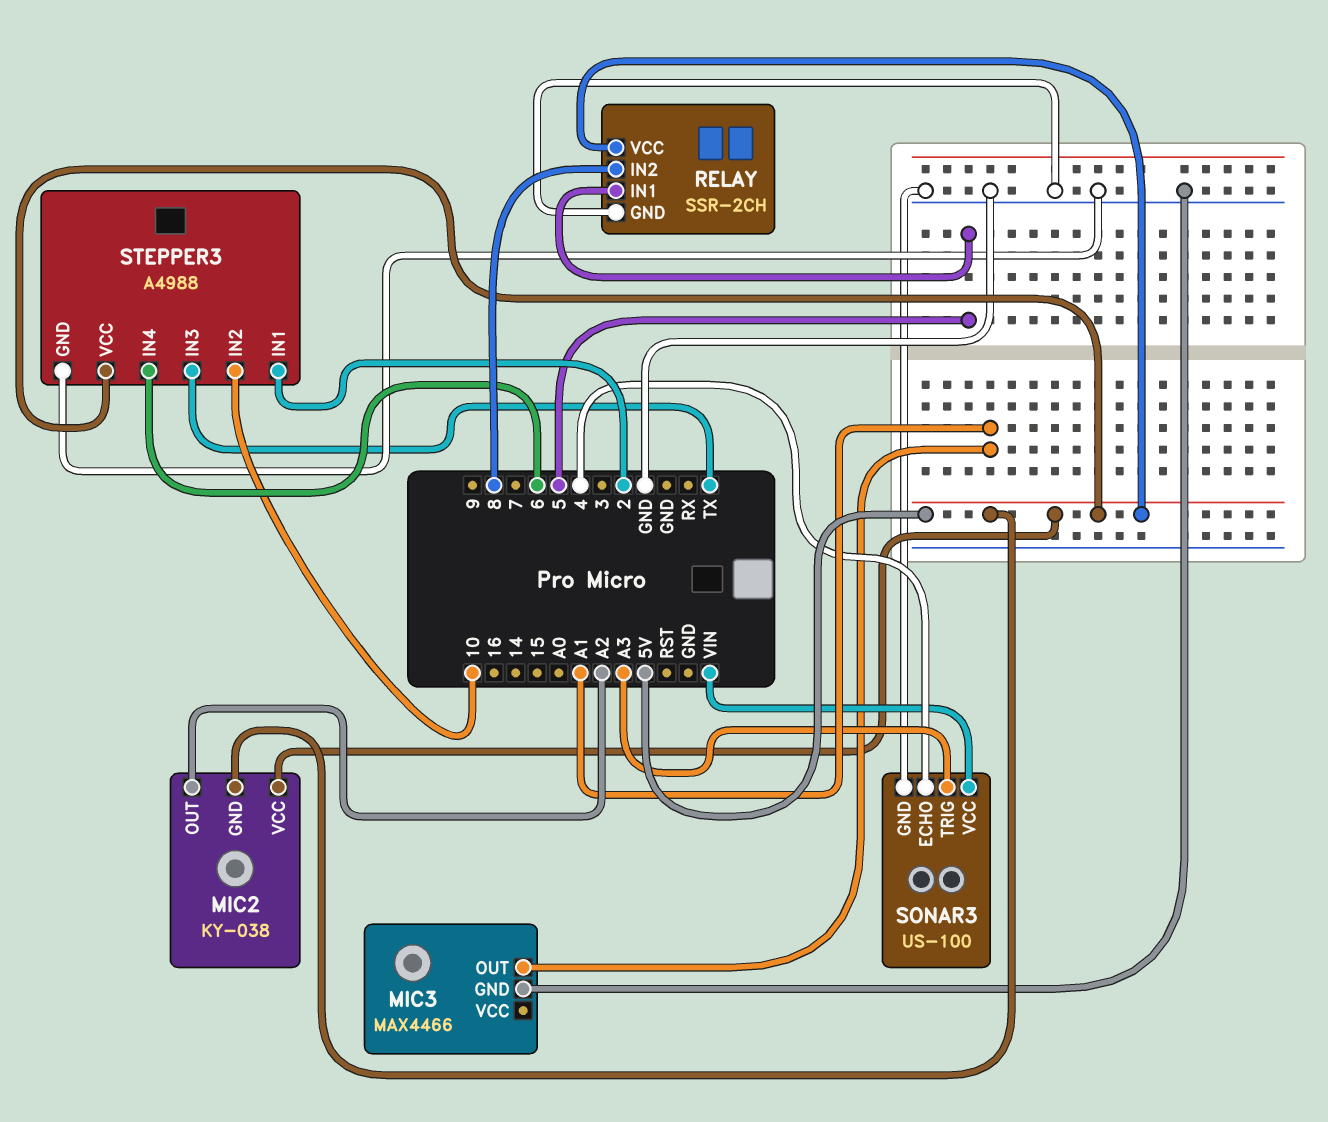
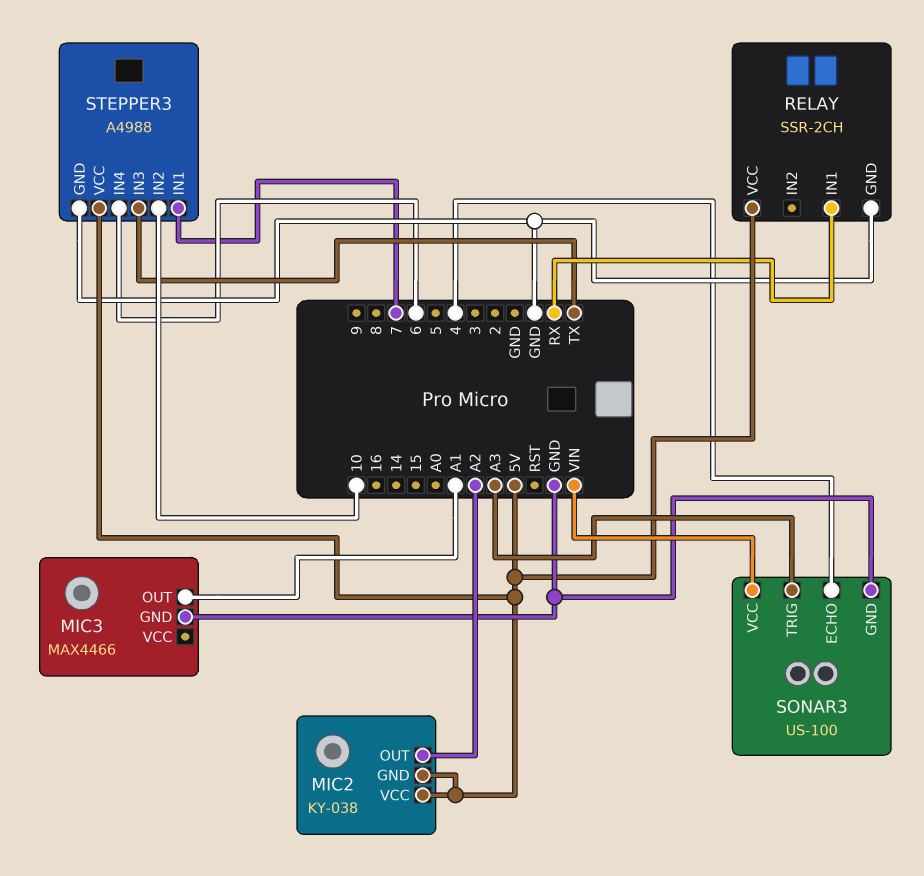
RELAY pin IN1: 5 -> RX
RELAY pin IN2: 8 -> none
STEPPER3 pin IN1: 2 -> 7

